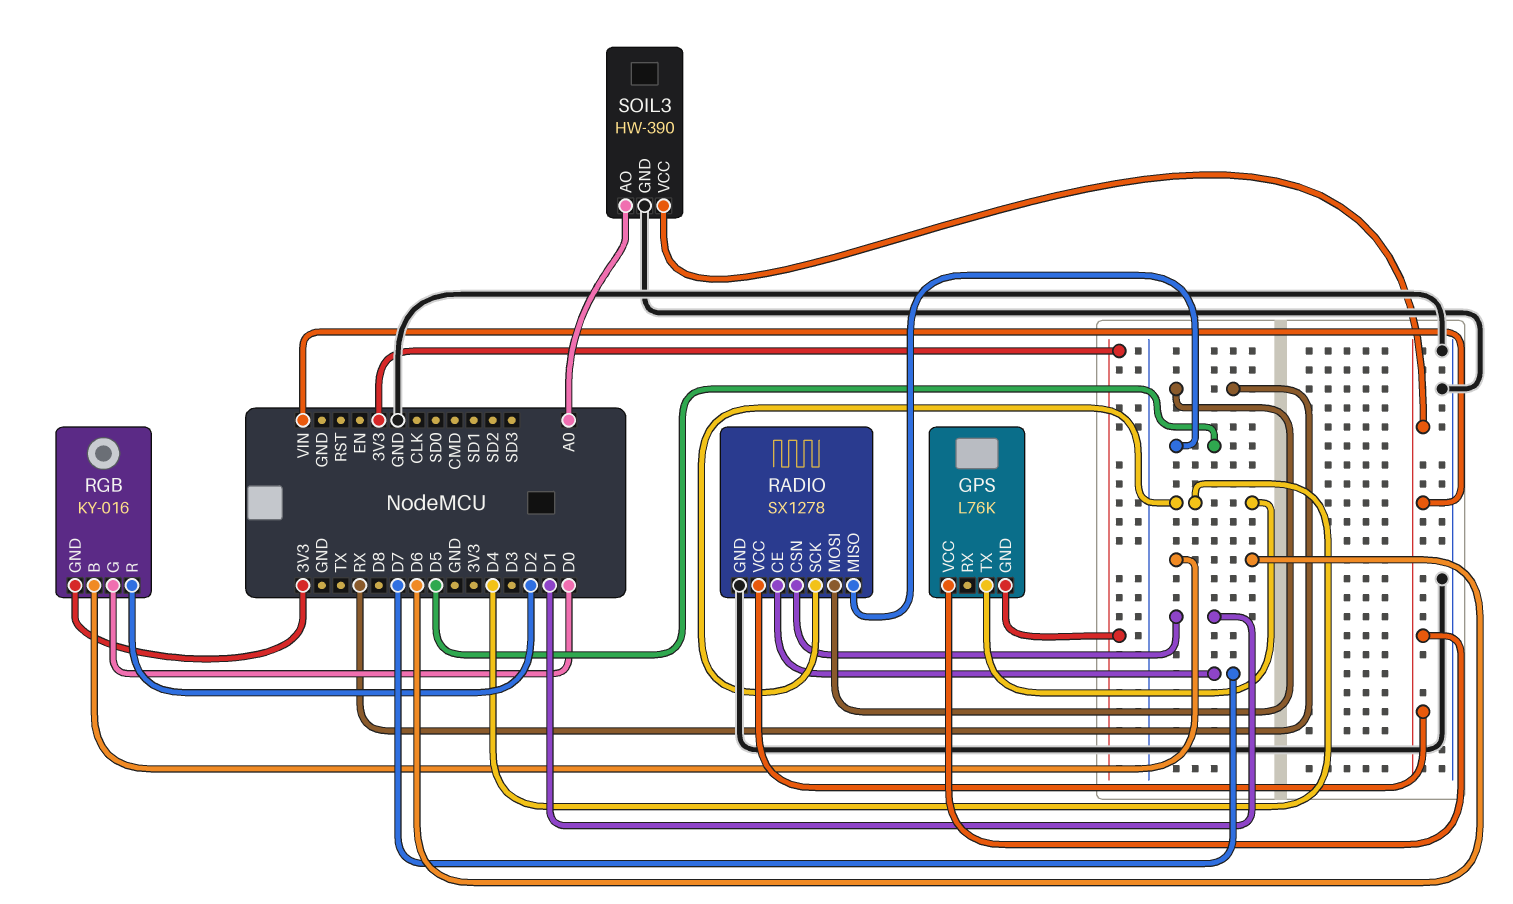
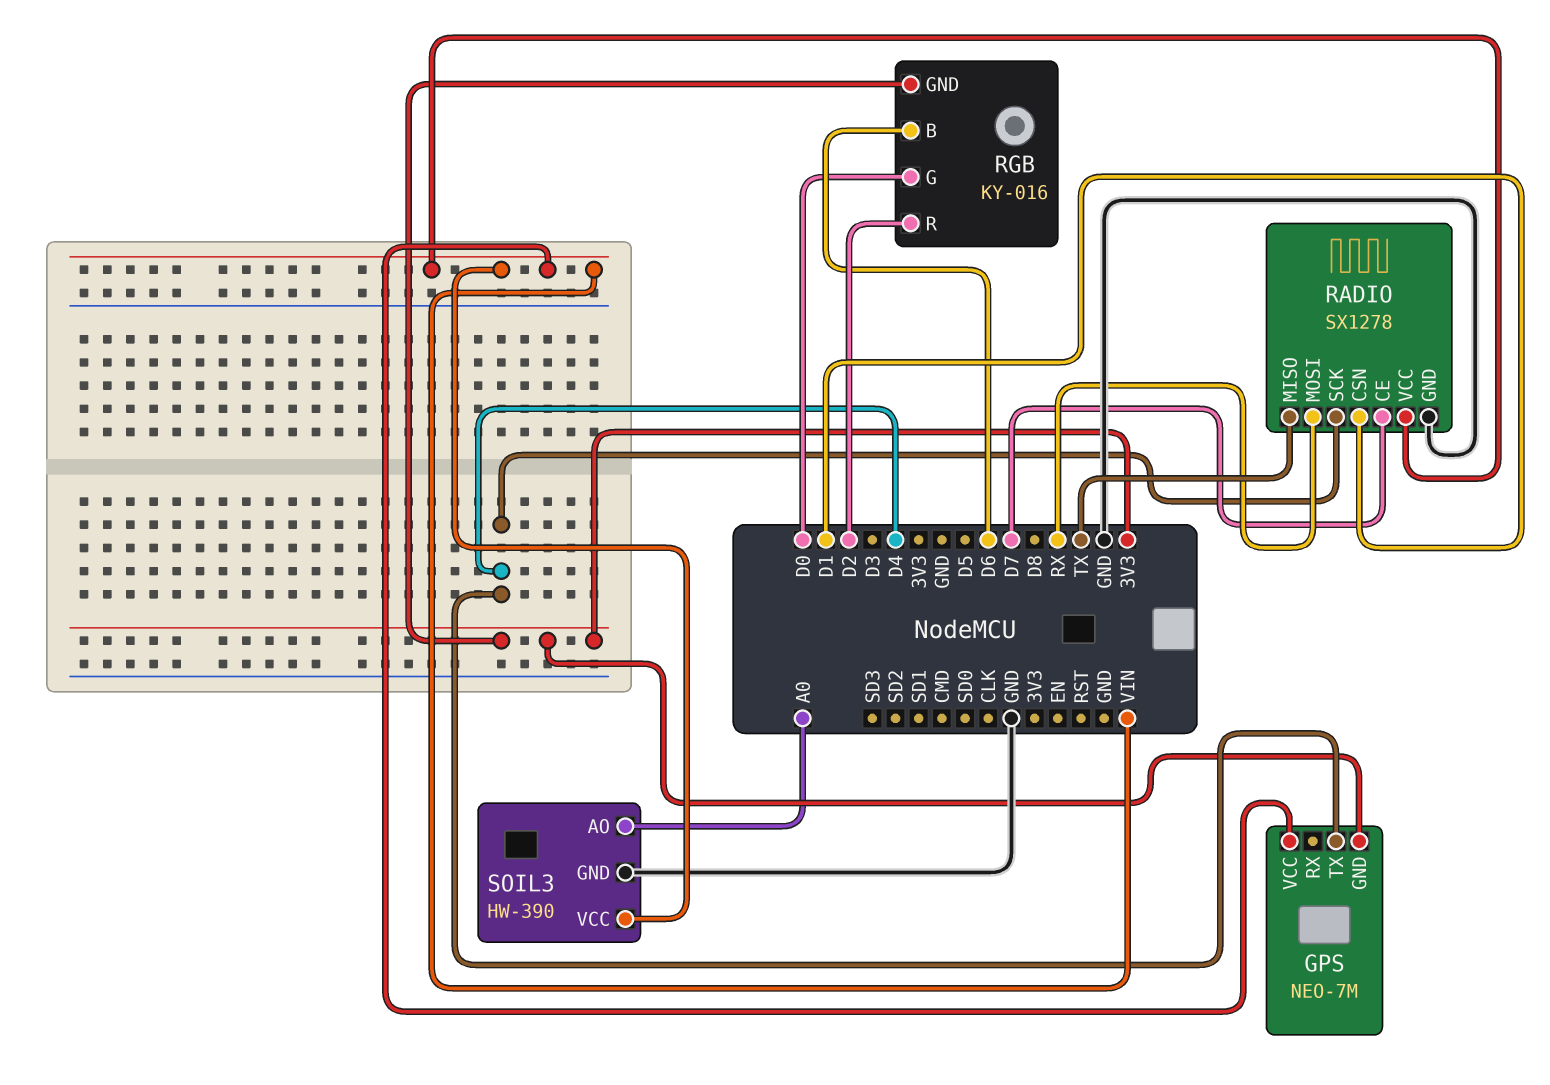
GPS: L76K -> NEO-7M
RADIO pin MISO: D5 -> TX

